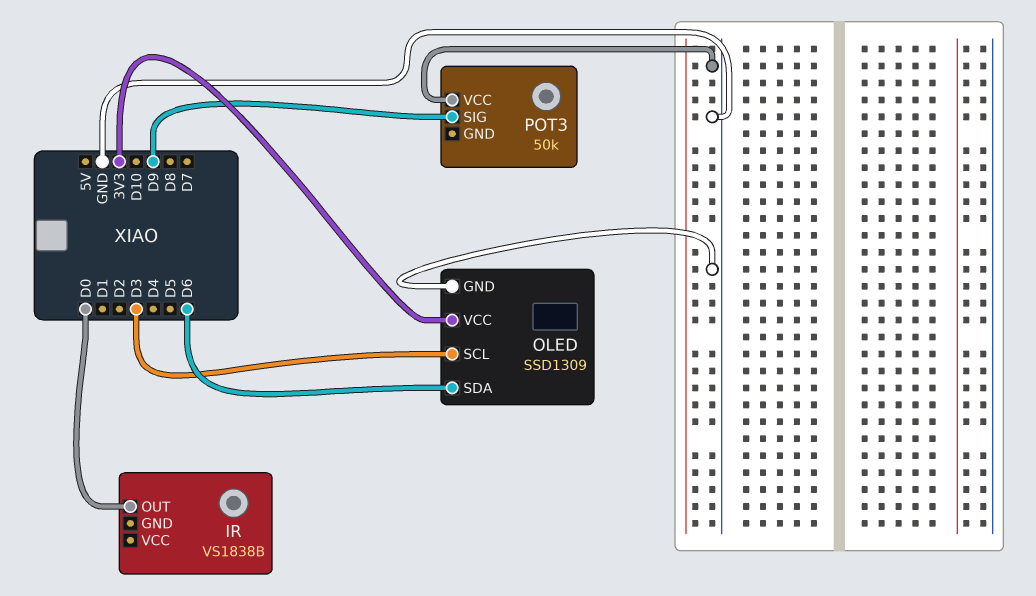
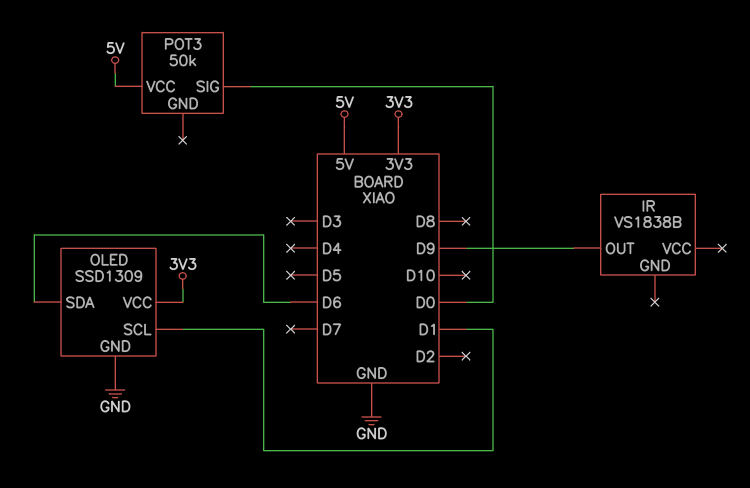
IR pin OUT: D0 -> D9
OLED pin SCL: D3 -> D1
POT3 pin SIG: D9 -> D0
POT3 pin VCC: GND -> 5V

